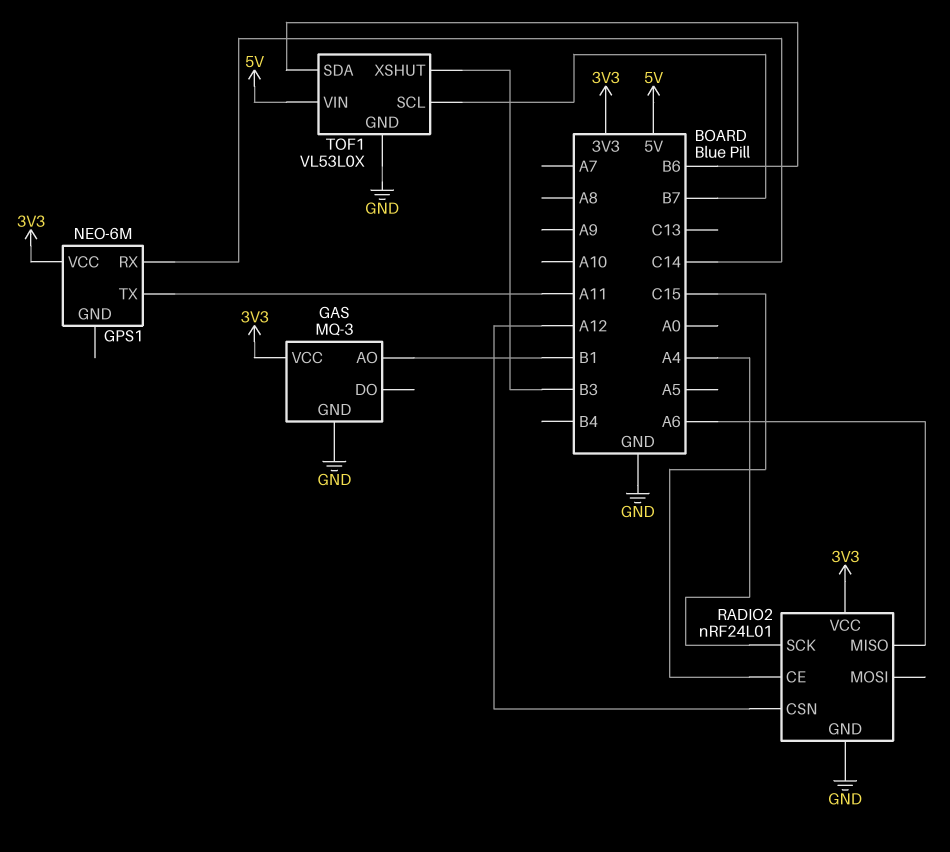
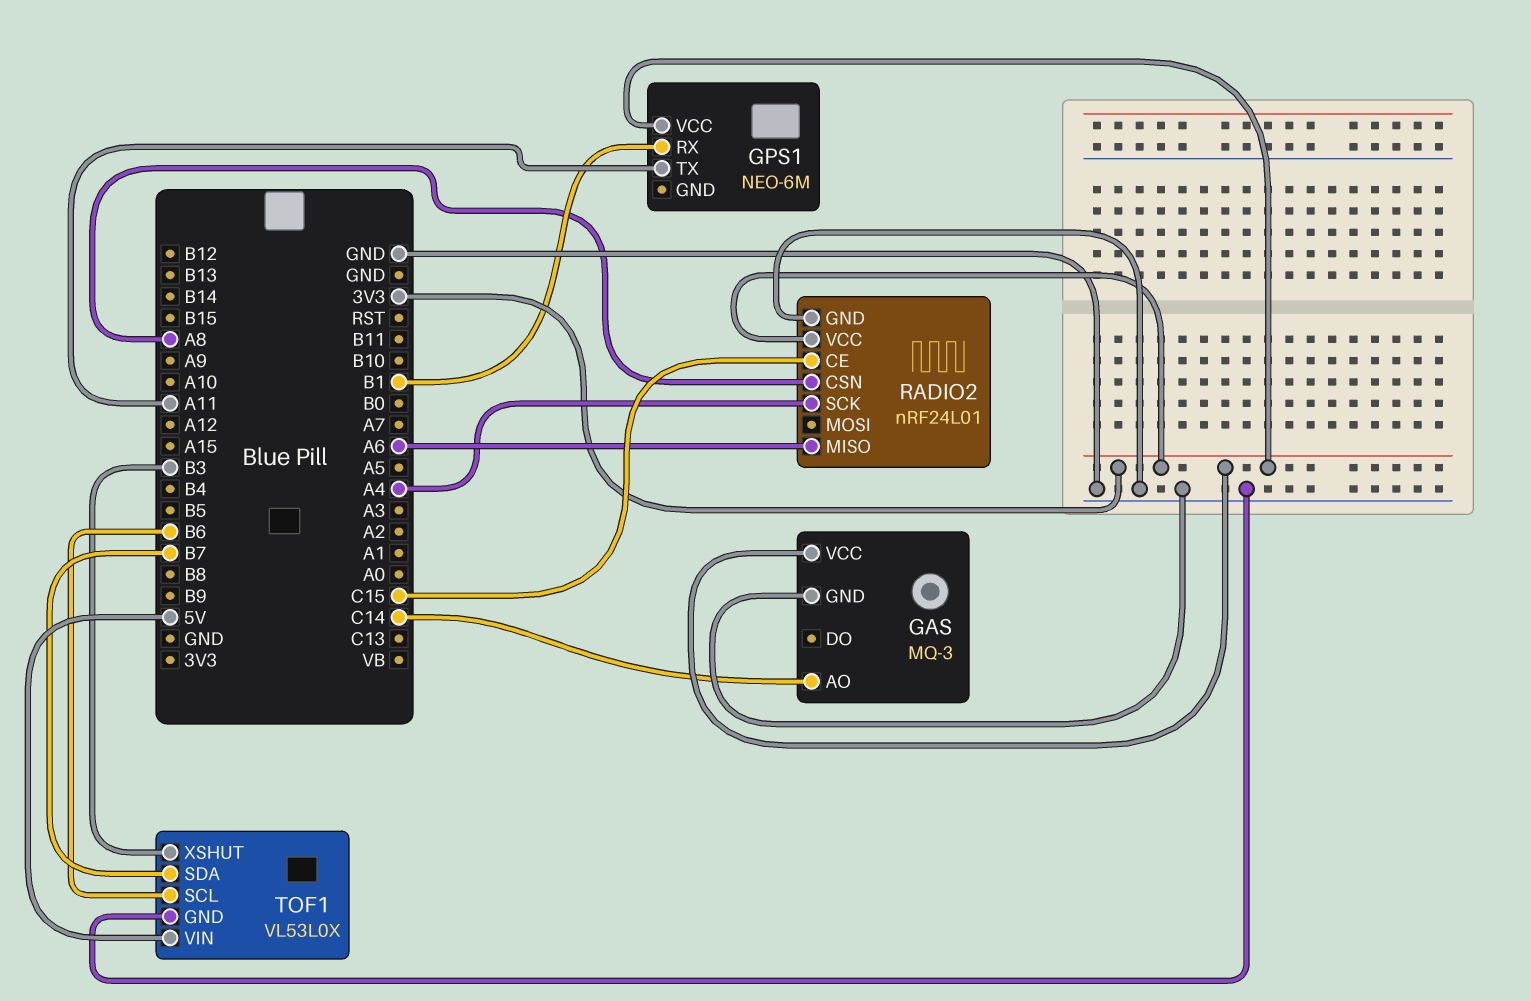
GAS pin AO: B1 -> C14
GPS1 pin RX: C14 -> B1
RADIO2 pin CSN: A12 -> A8
TOF1 pin SCL: B7 -> B6
TOF1 pin SDA: B6 -> B7

